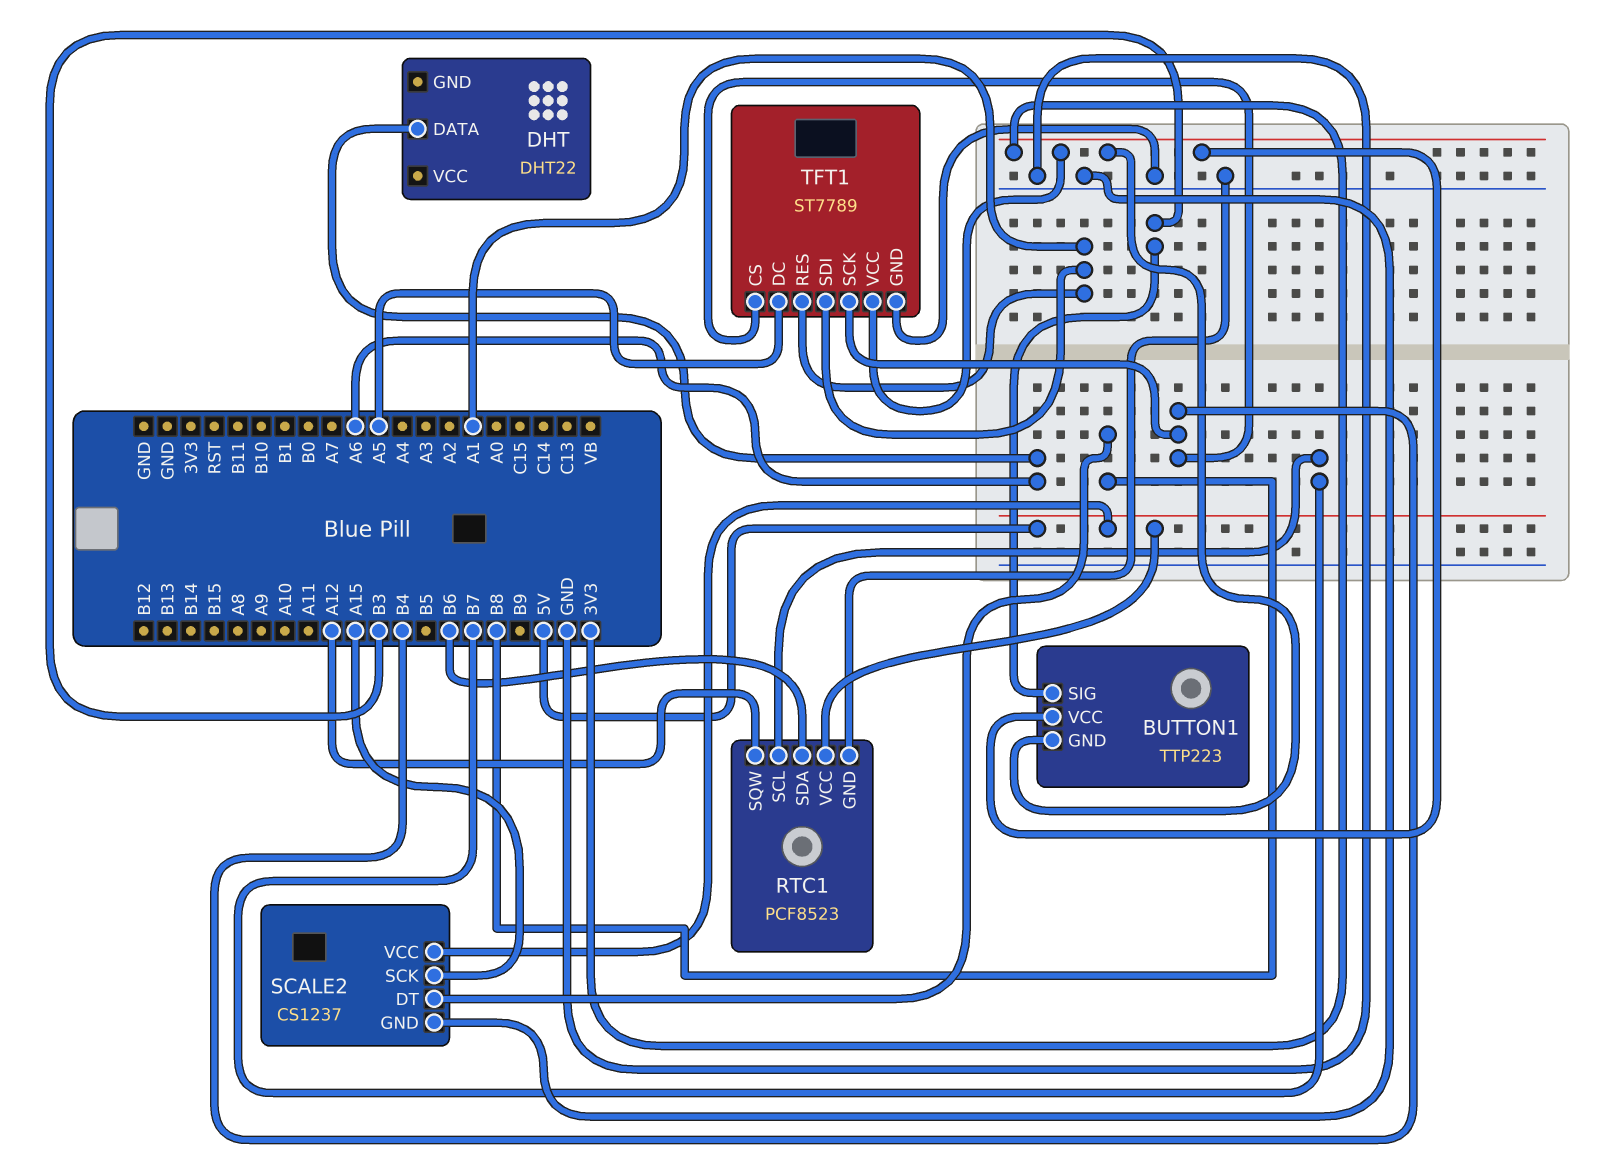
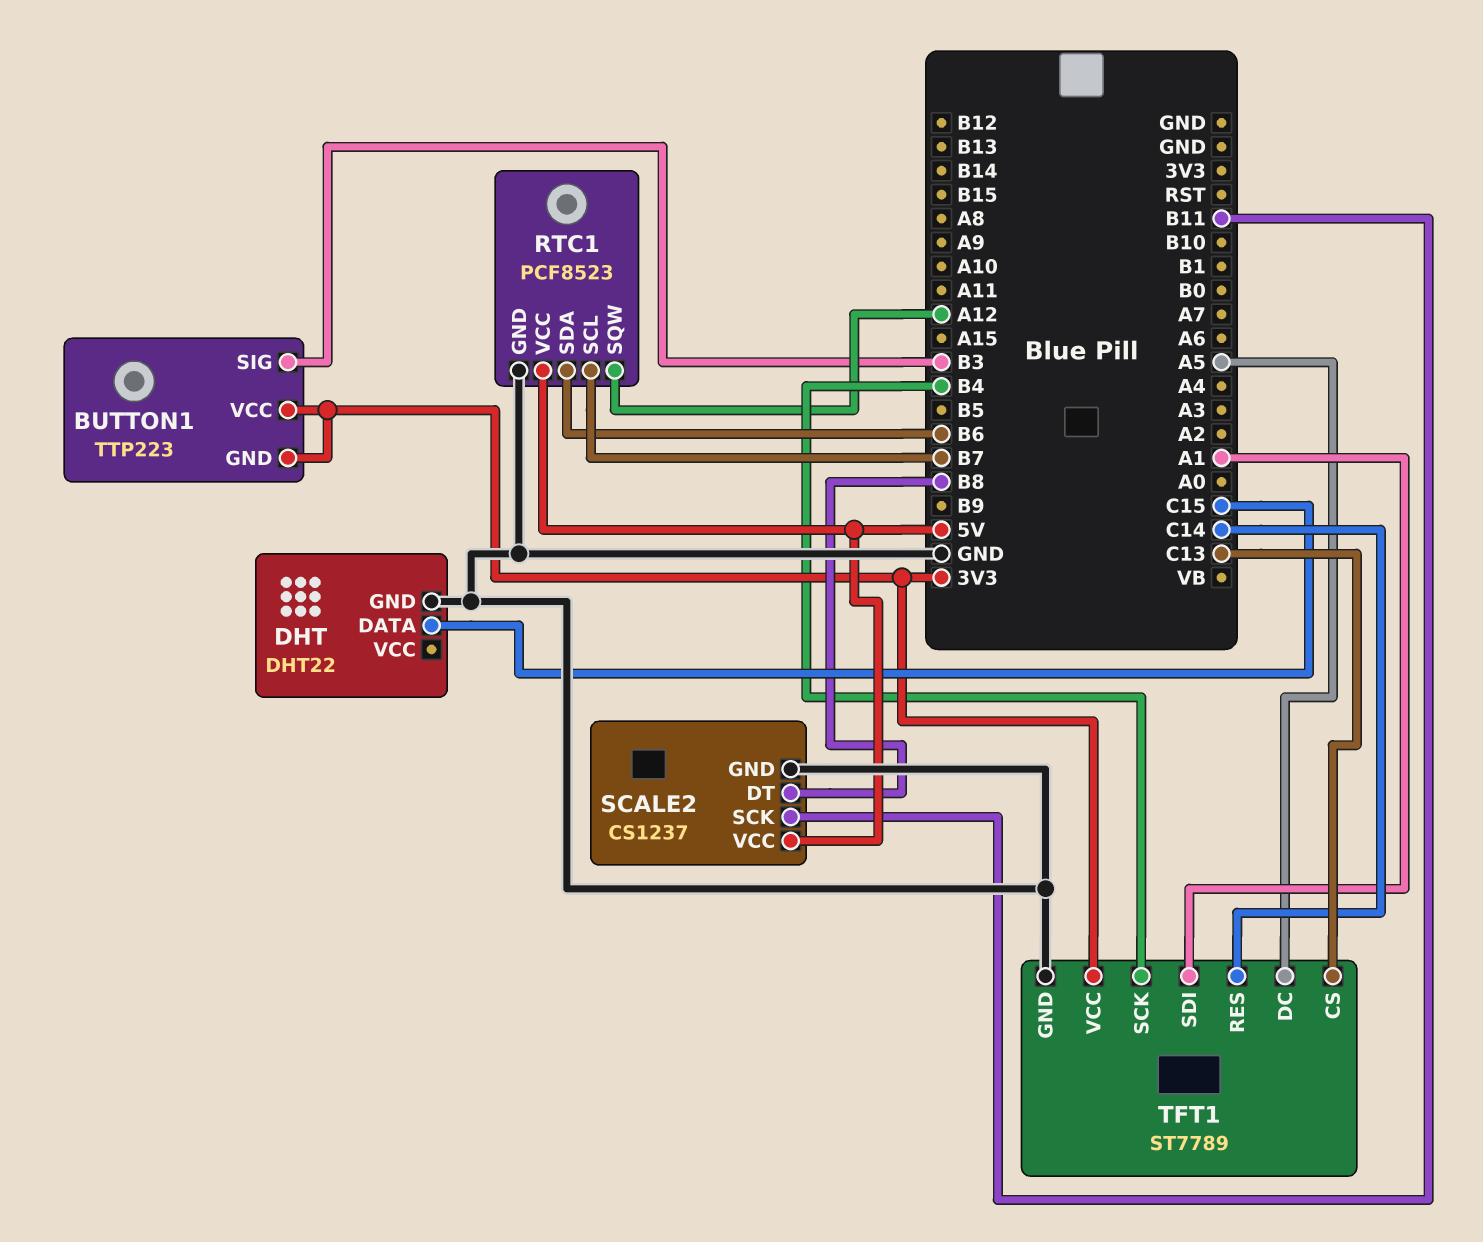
DHT pin DATA: A6 -> C15
DHT pin GND: none -> GND
SCALE2 pin SCK: A15 -> B11
TFT1 pin CS: B4 -> C13
TFT1 pin RES: A1 -> C14

